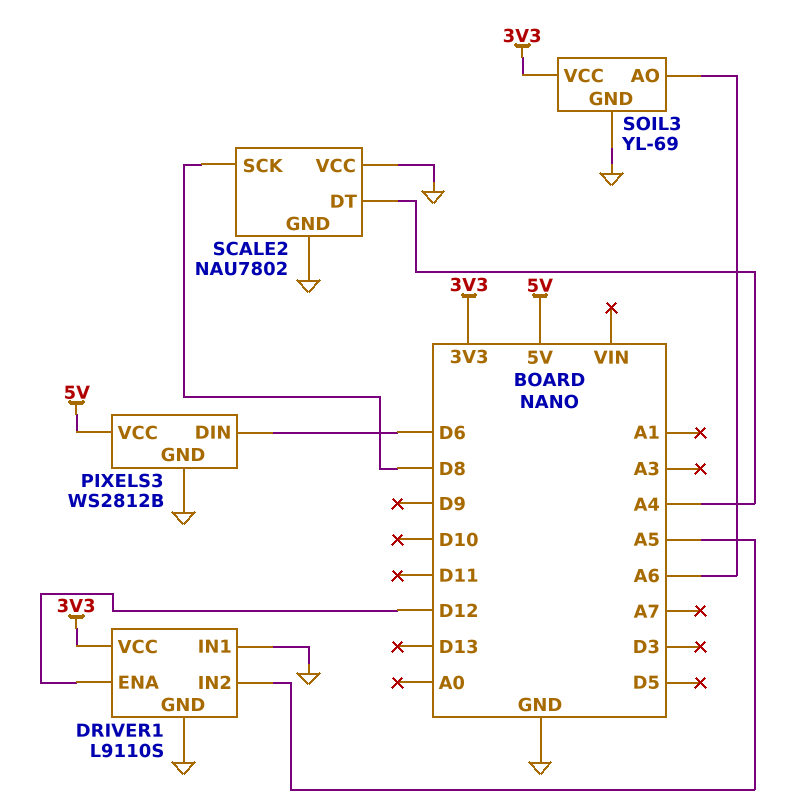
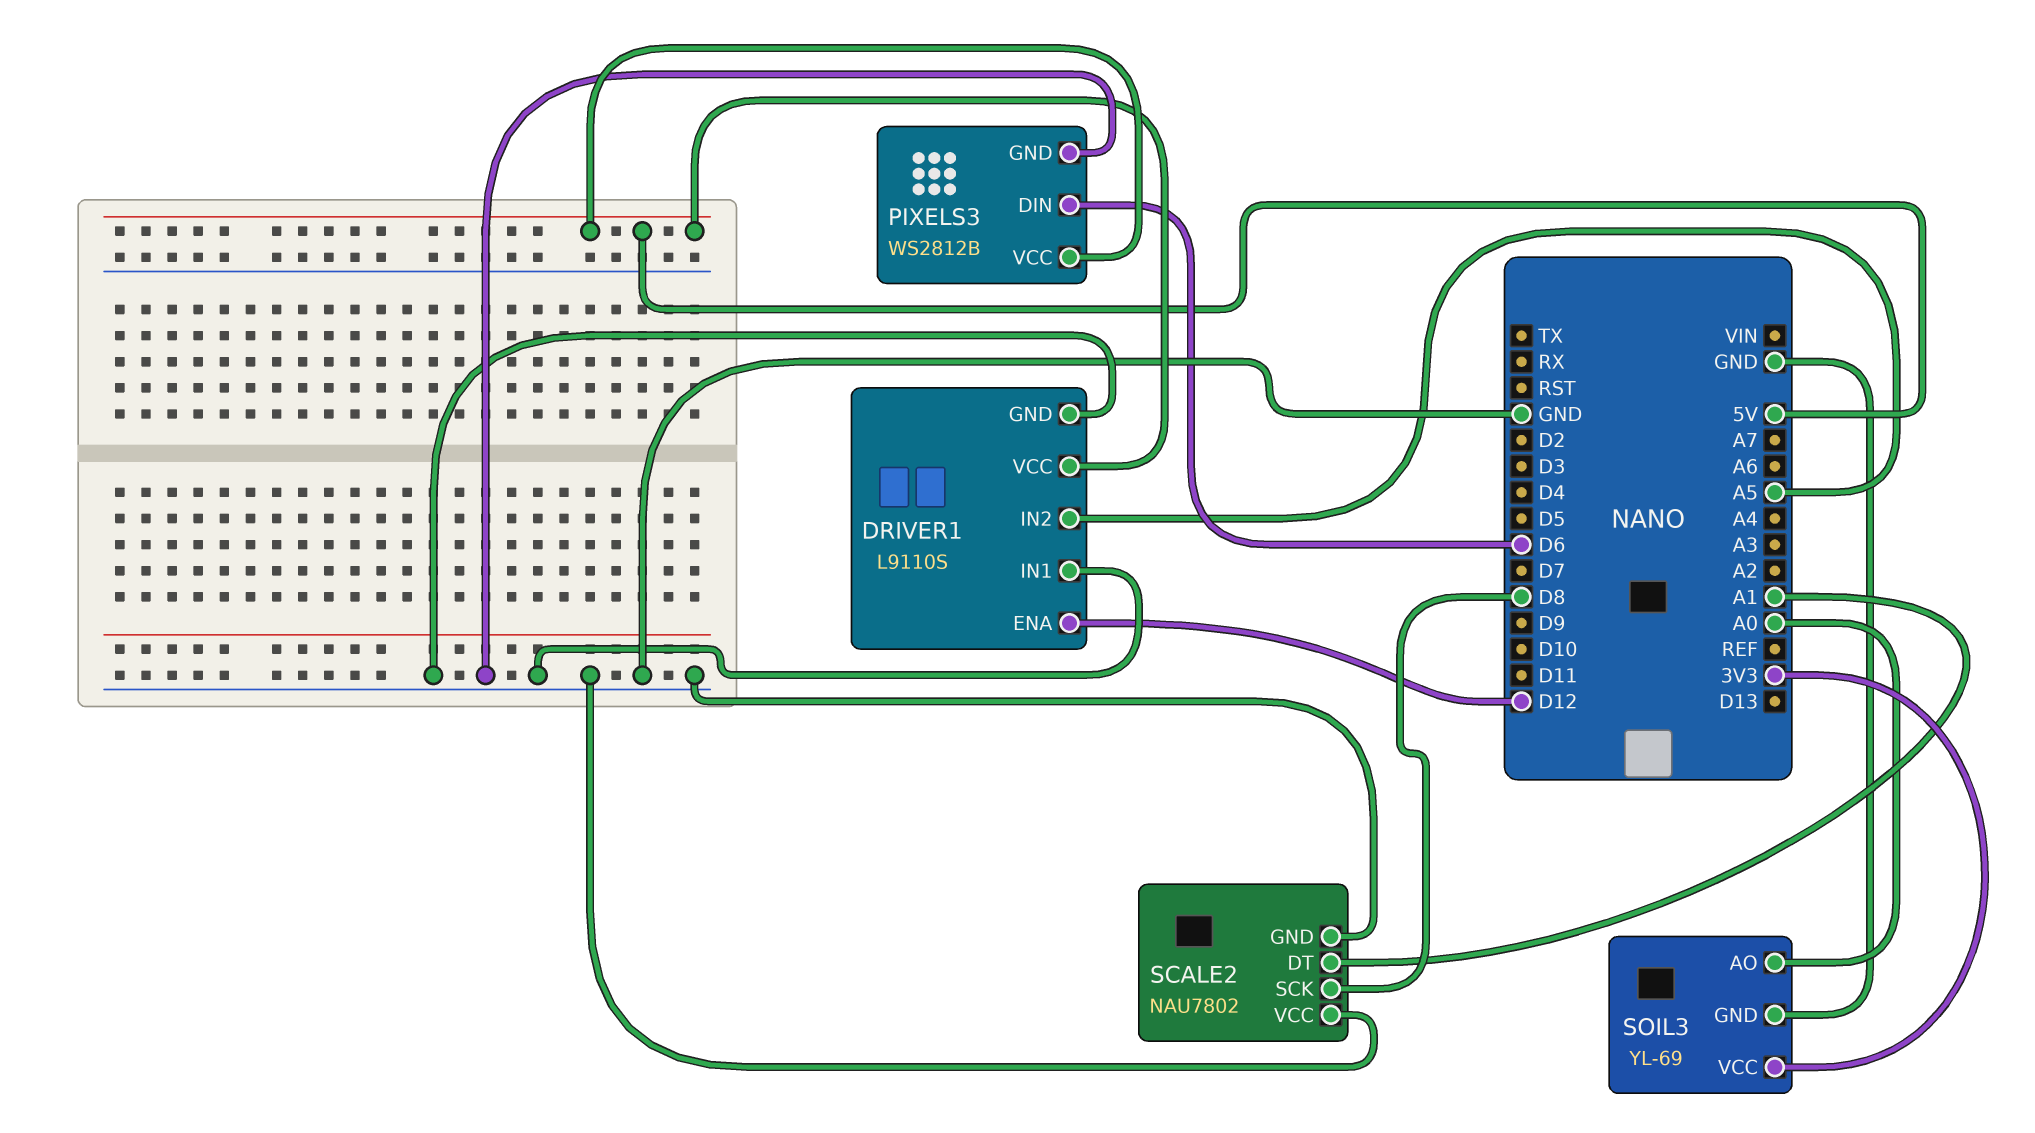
DRIVER1 pin VCC: 3V3 -> 5V
SCALE2 pin DT: A4 -> A1
SOIL3 pin AO: A6 -> A0

